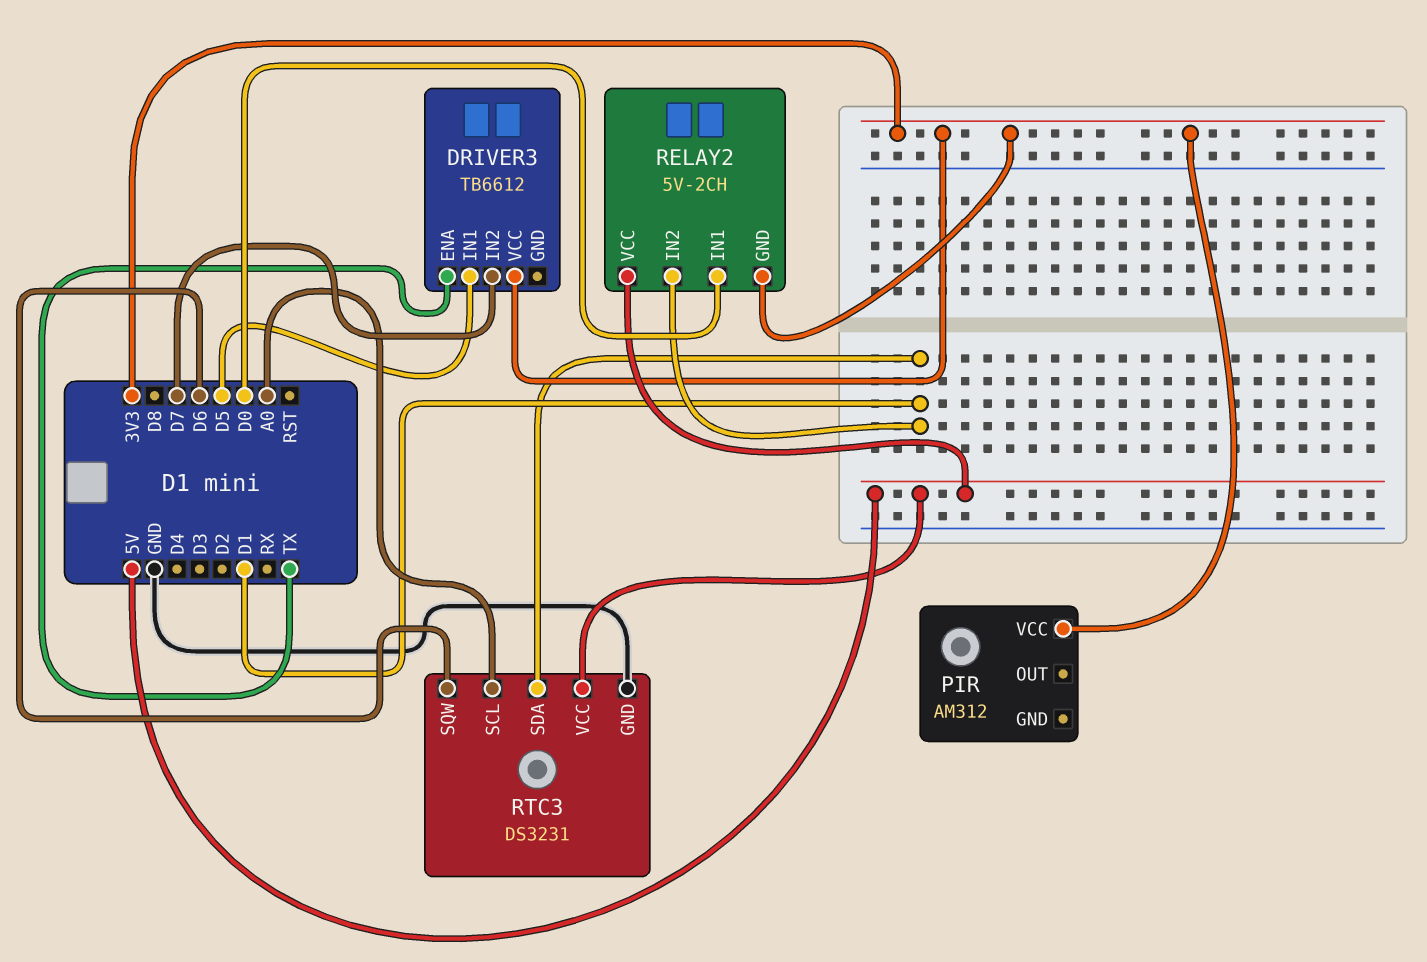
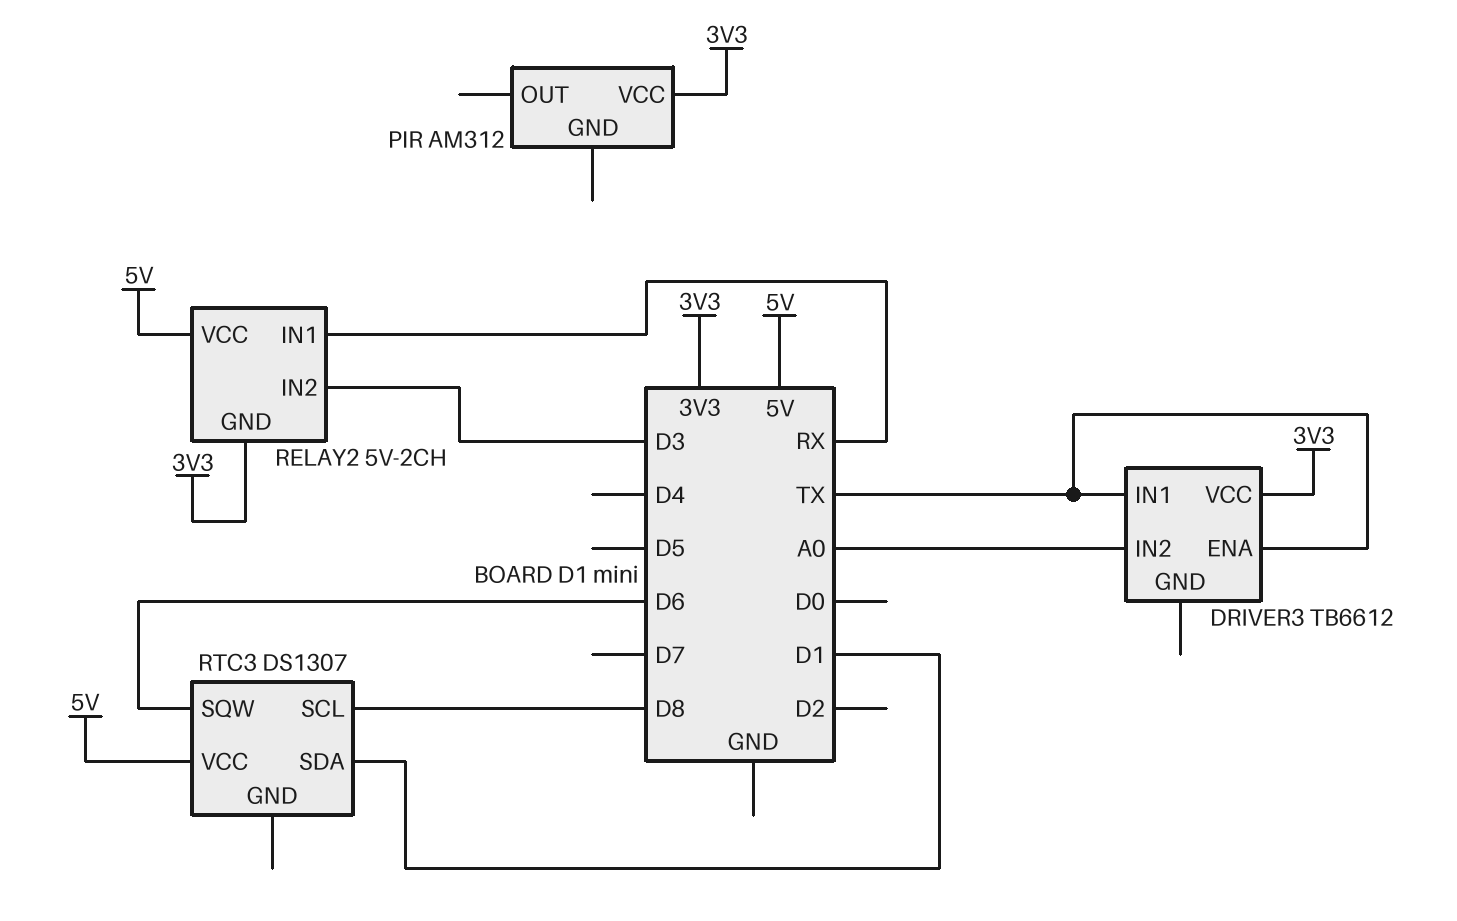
DRIVER3 pin IN1: D5 -> TX
DRIVER3 pin IN2: D7 -> A0
RELAY2 pin IN1: D0 -> RX
RELAY2 pin IN2: D1 -> D3
RTC3: DS3231 -> DS1307
RTC3 pin GND: GND -> none
RTC3 pin SCL: A0 -> D8

